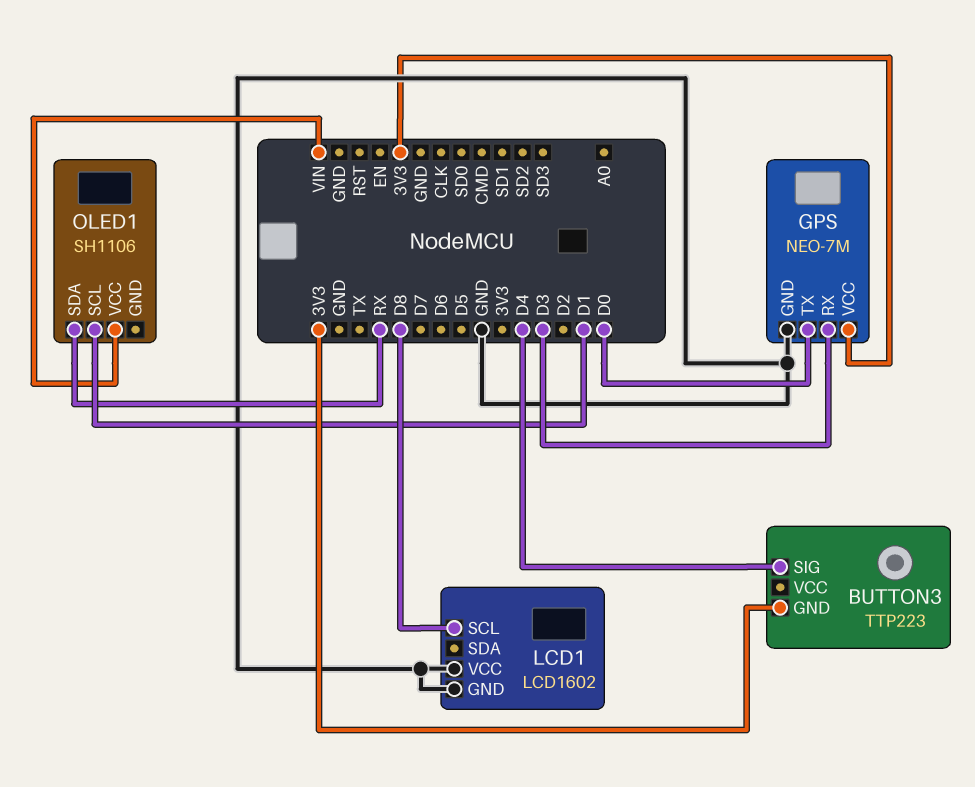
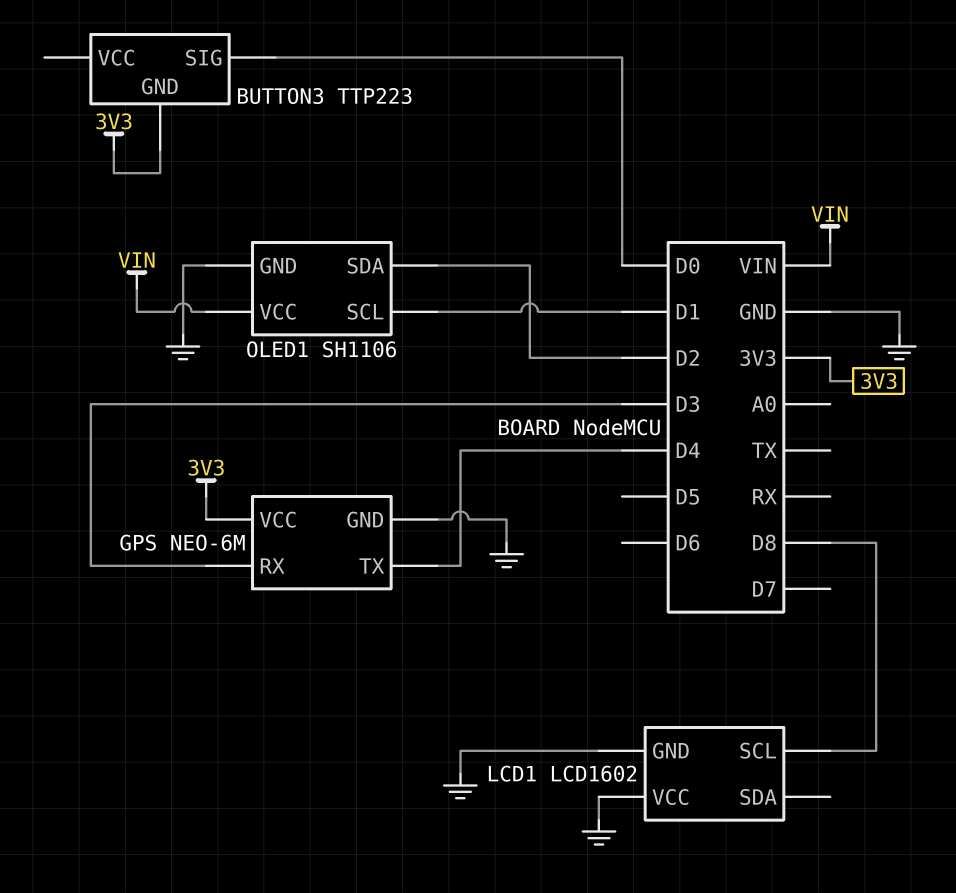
BUTTON3 pin SIG: D4 -> D0
GPS: NEO-7M -> NEO-6M
GPS pin TX: D0 -> D4
OLED1 pin GND: none -> GND
OLED1 pin SDA: RX -> D2

